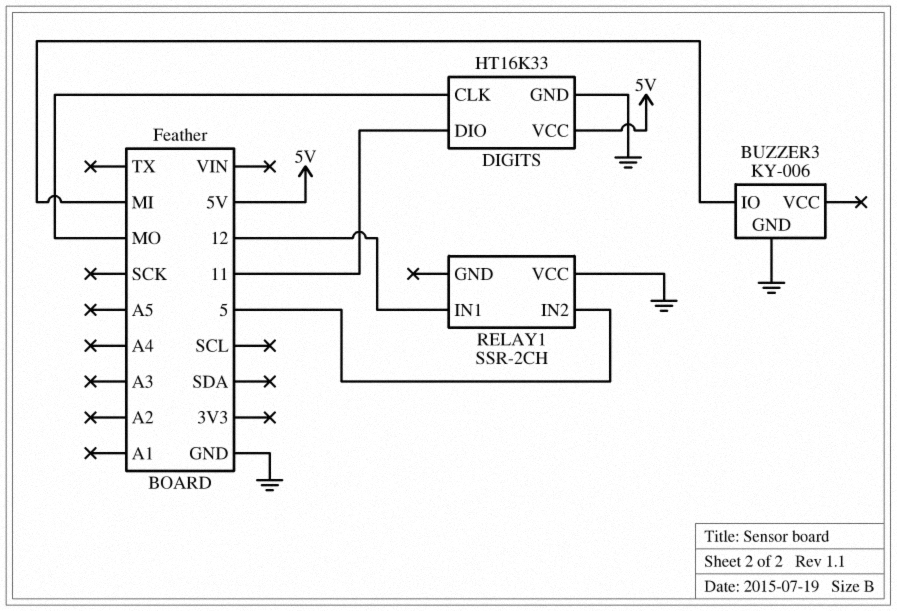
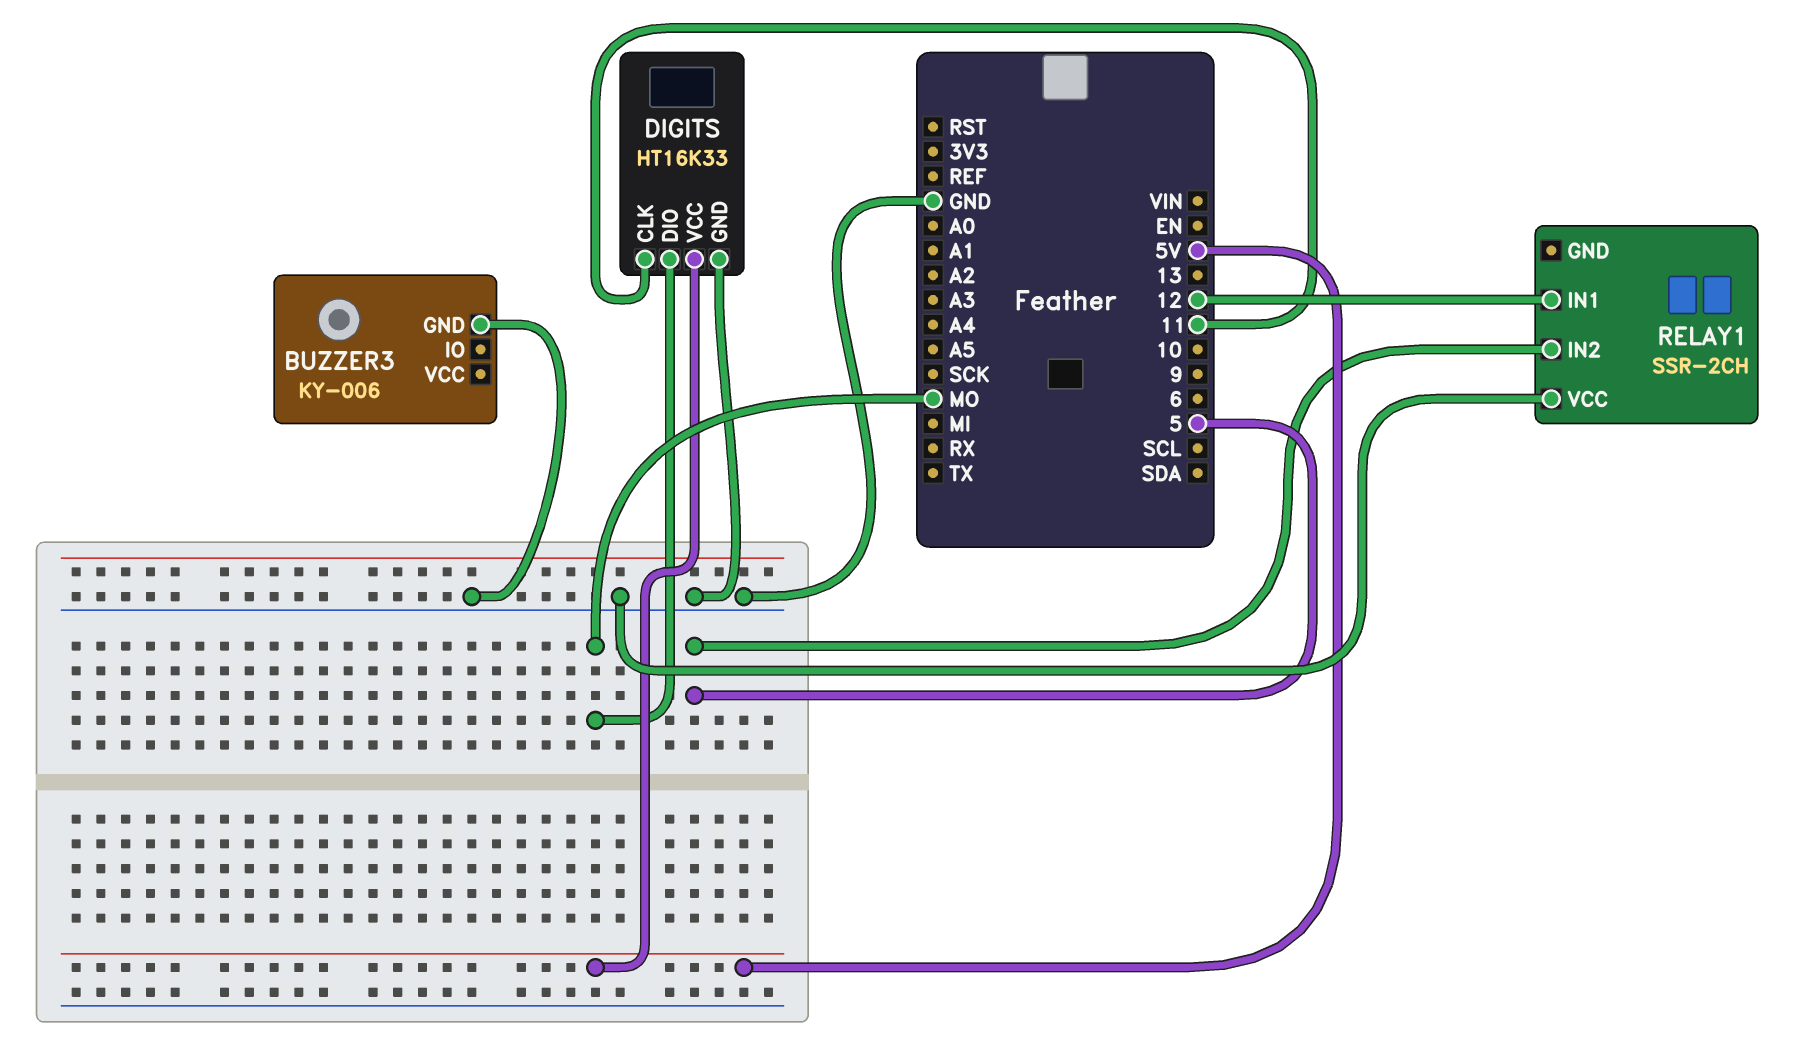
BUZZER3 pin IO: MI -> none
DIGITS pin CLK: MO -> 11
DIGITS pin DIO: 11 -> MO

